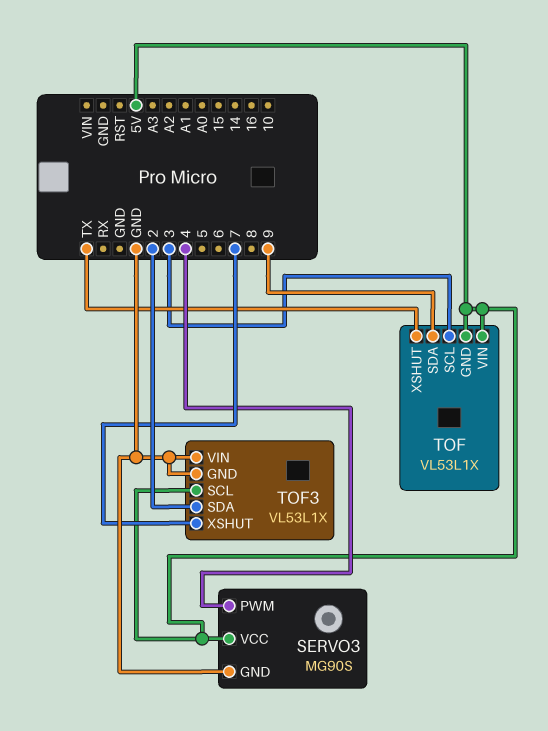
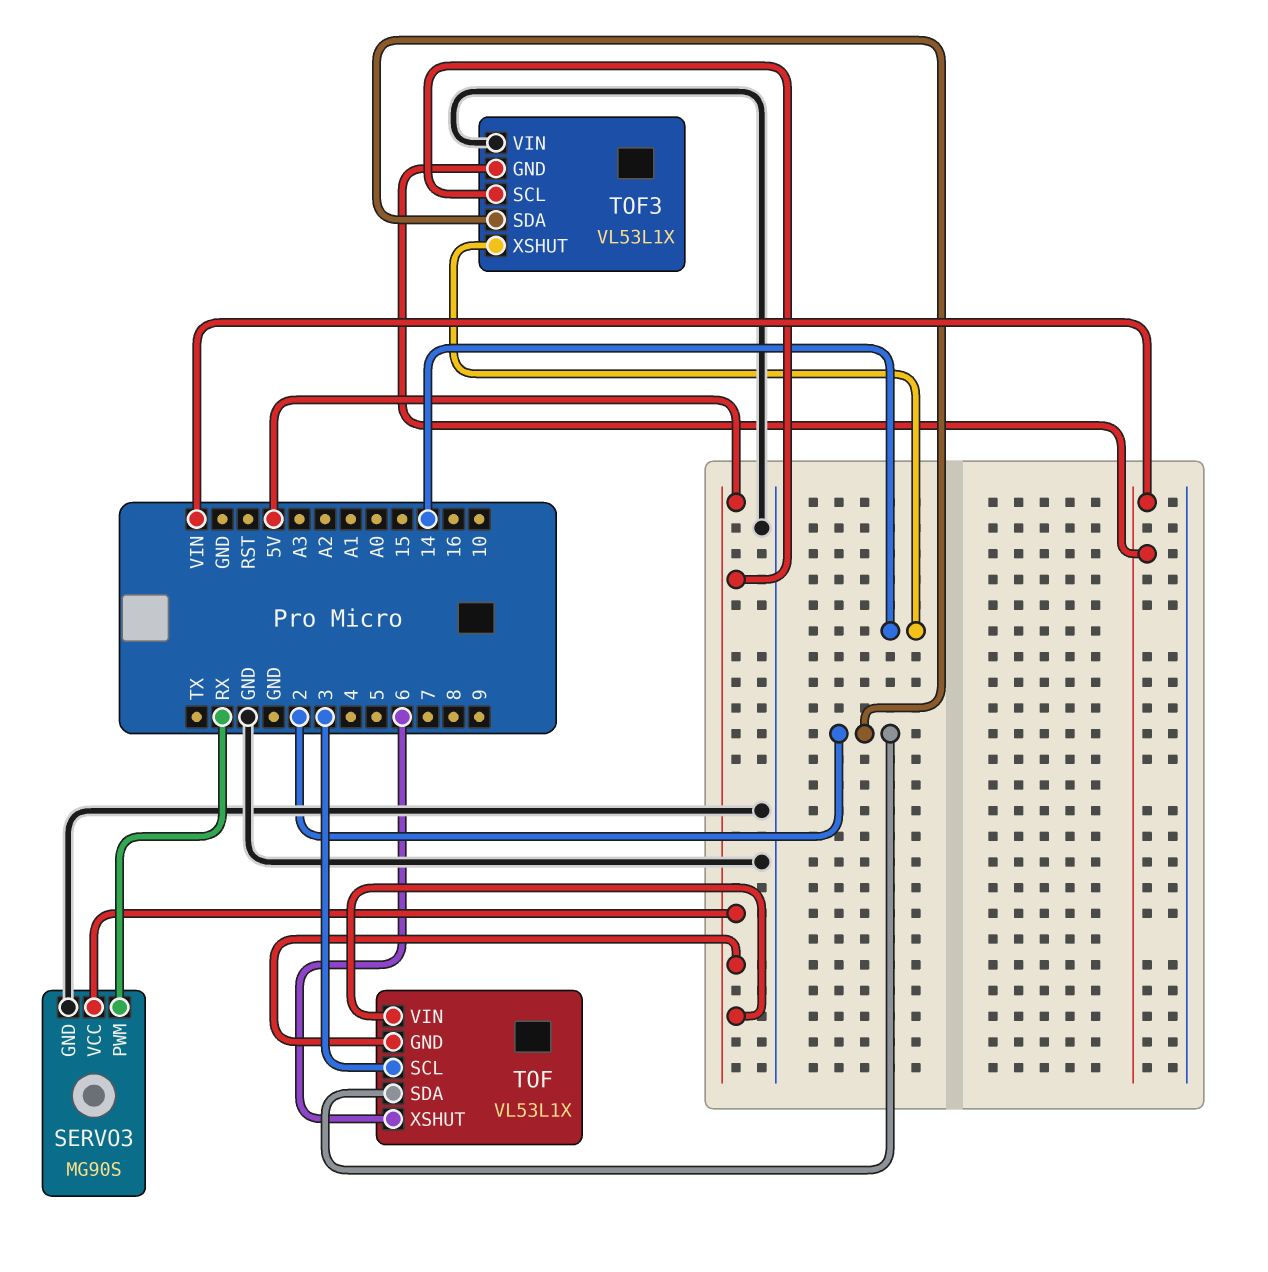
SERVO3 pin PWM: 4 -> RX
TOF pin SDA: 9 -> 2
TOF pin XSHUT: TX -> 6
TOF3 pin GND: GND -> VIN
TOF3 pin XSHUT: 7 -> 14

